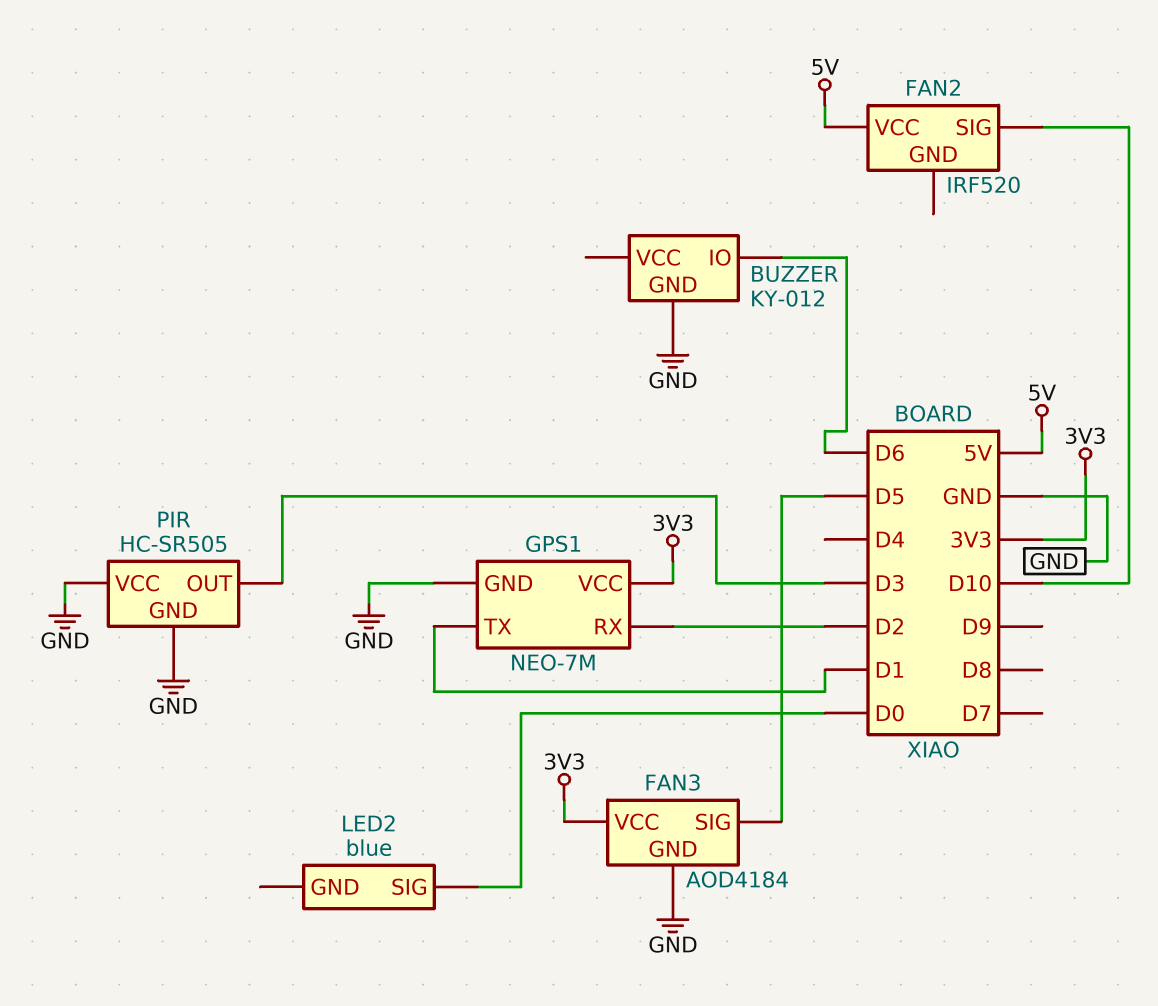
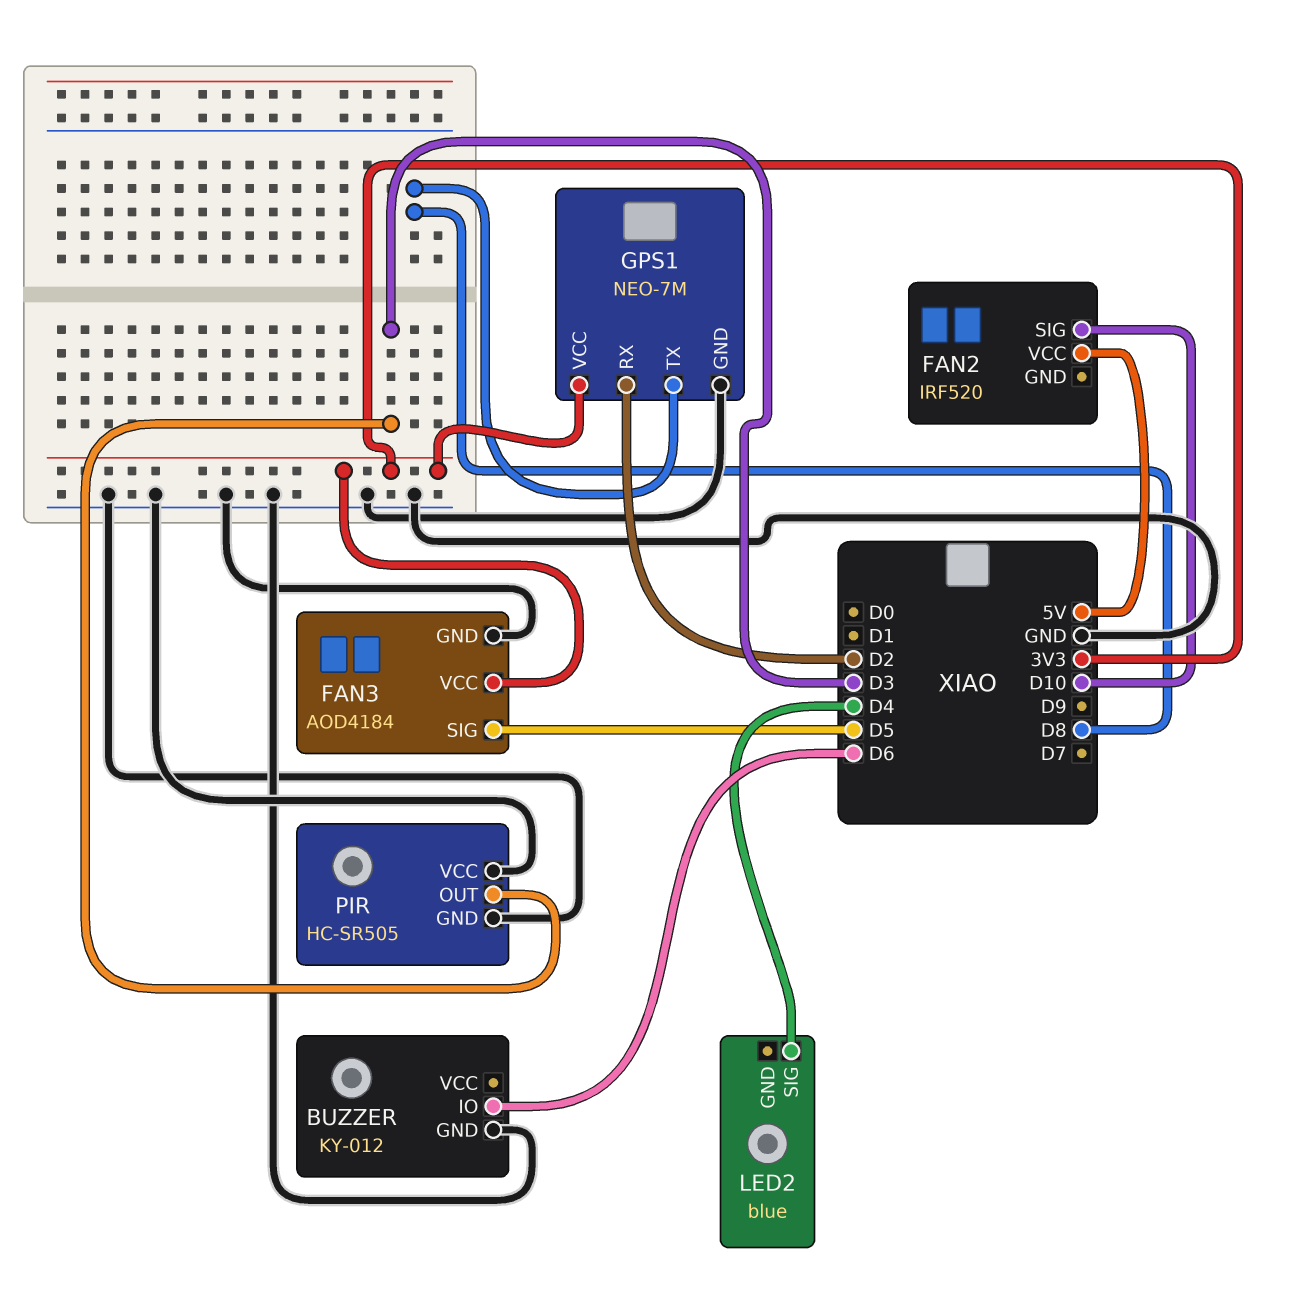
GPS1 pin TX: D1 -> D8
LED2 pin SIG: D0 -> D4

